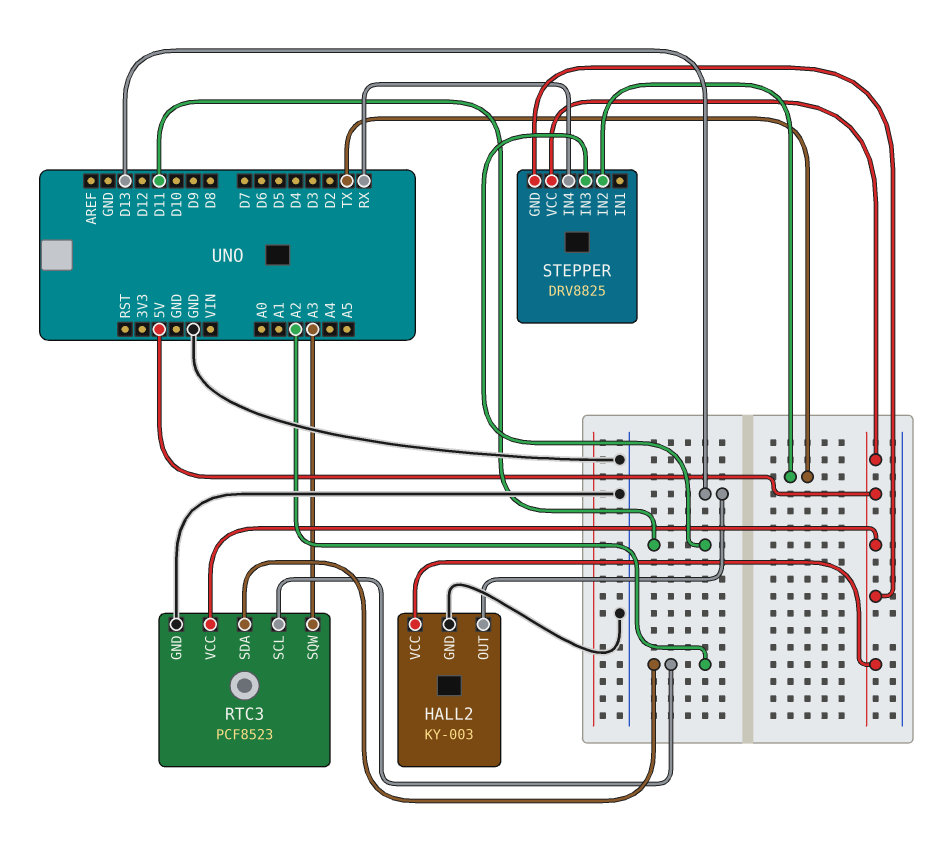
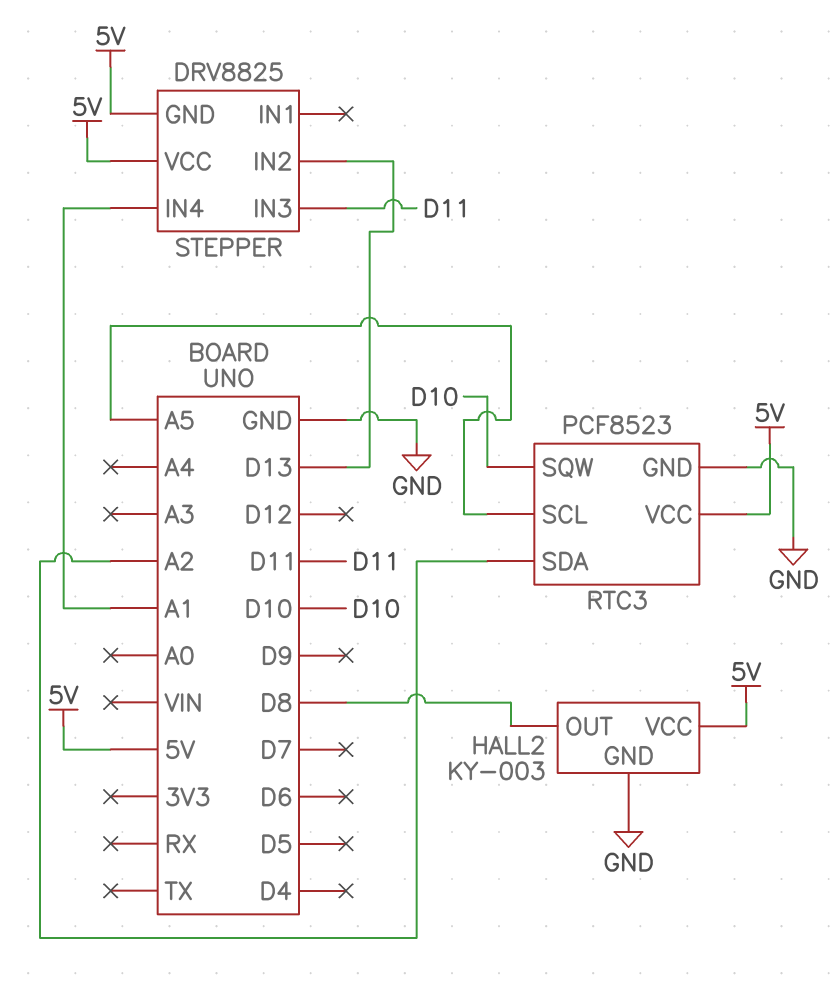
HALL2 pin OUT: D13 -> D8
RTC3 pin SCL: A2 -> A5
RTC3 pin SQW: A3 -> D10
STEPPER pin IN2: TX -> D13
STEPPER pin IN4: RX -> A1

